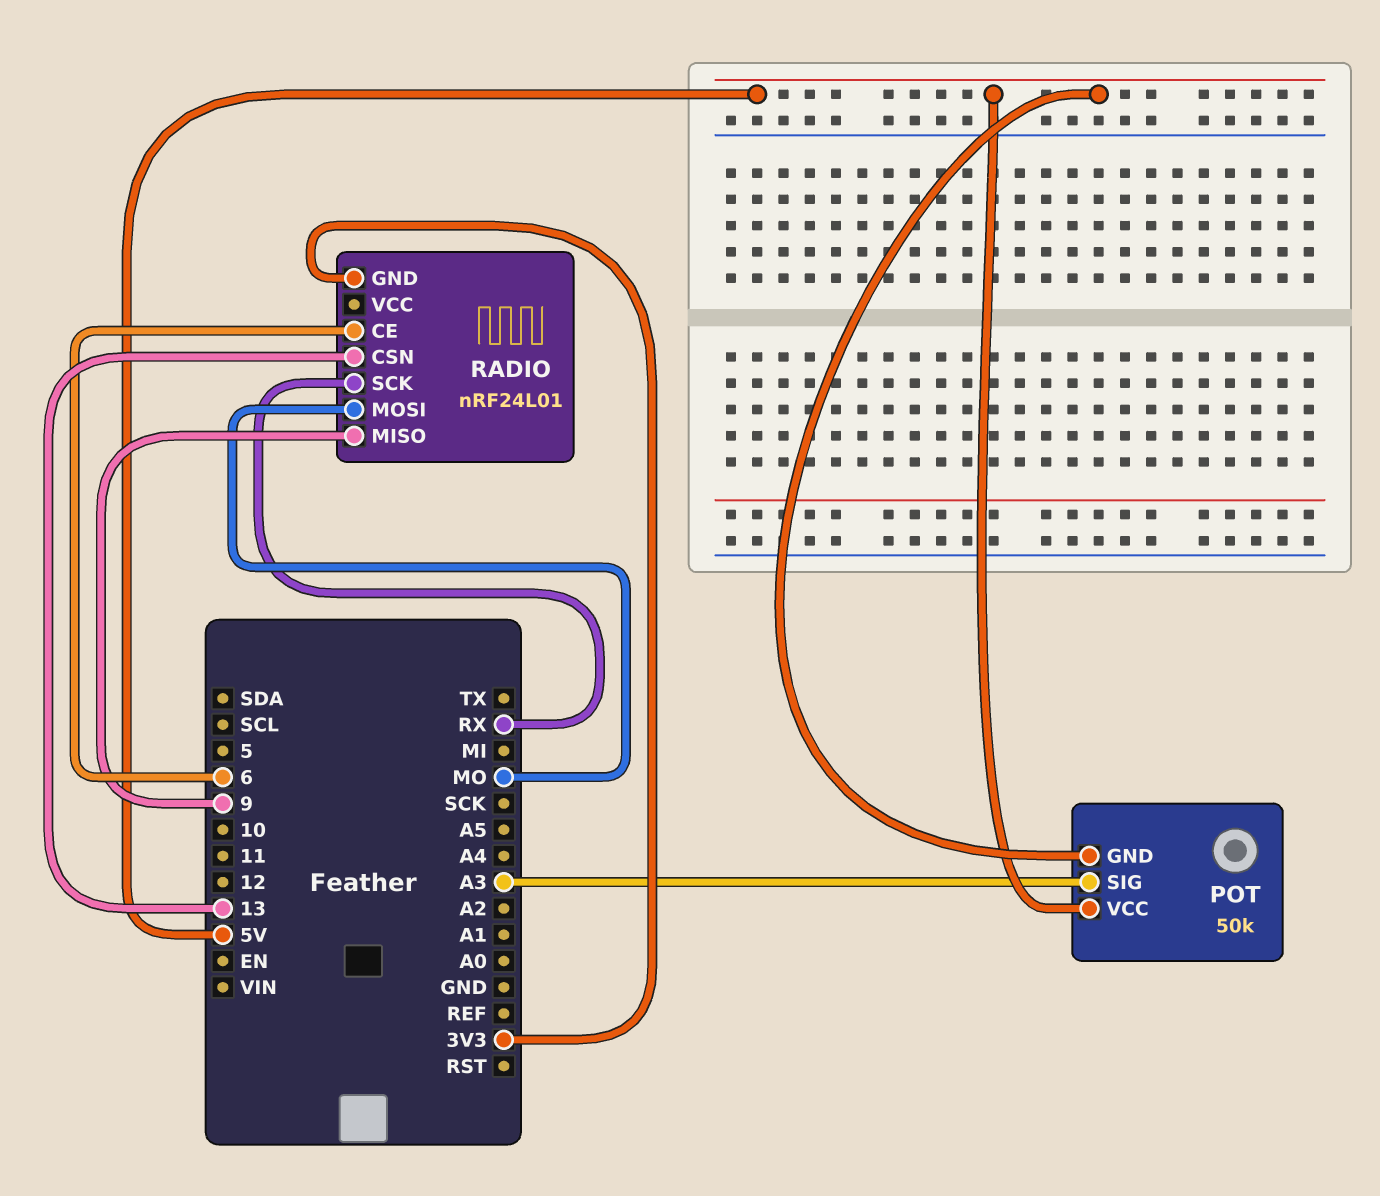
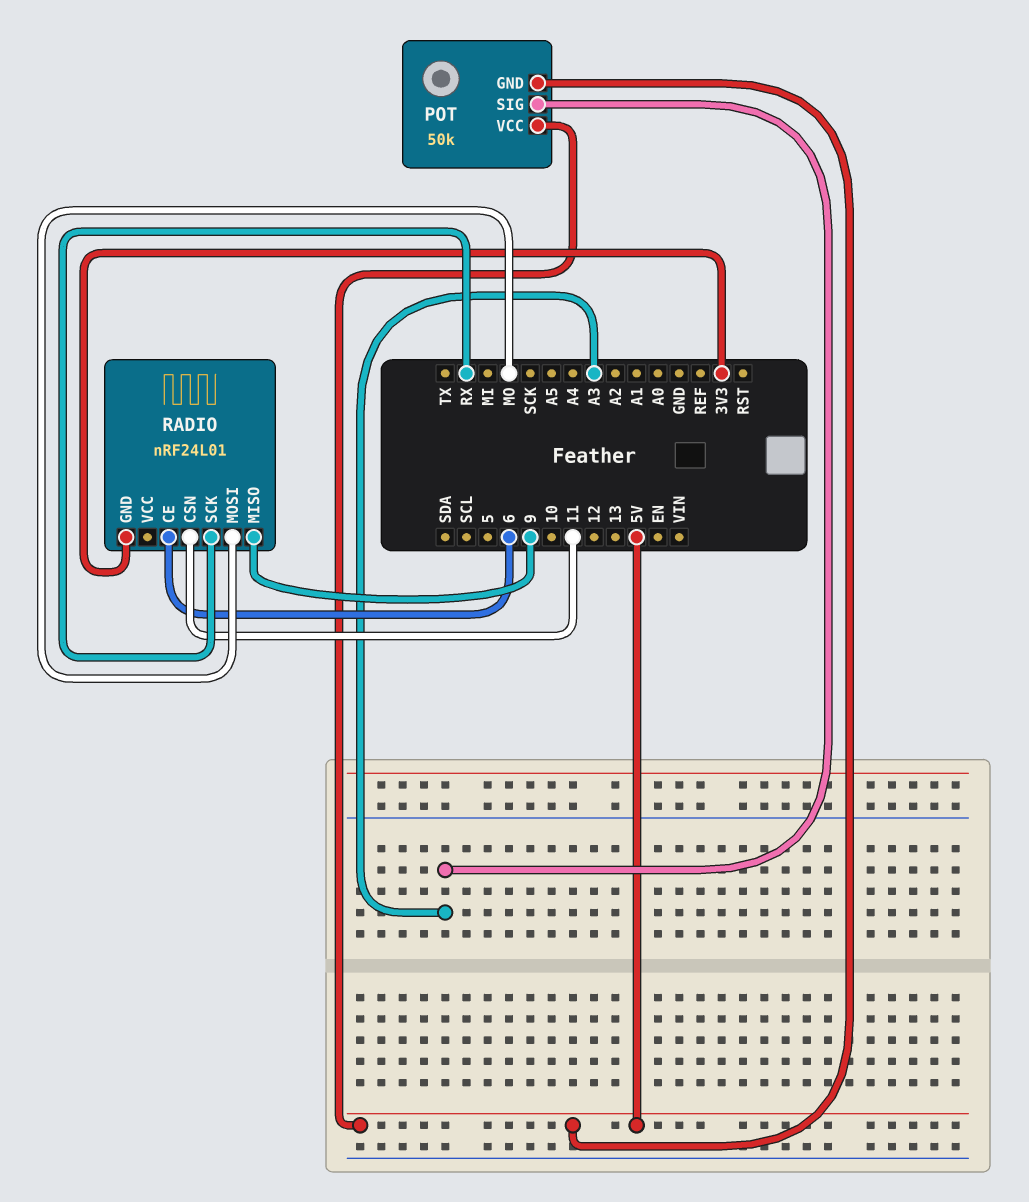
RADIO pin CSN: 13 -> 11

